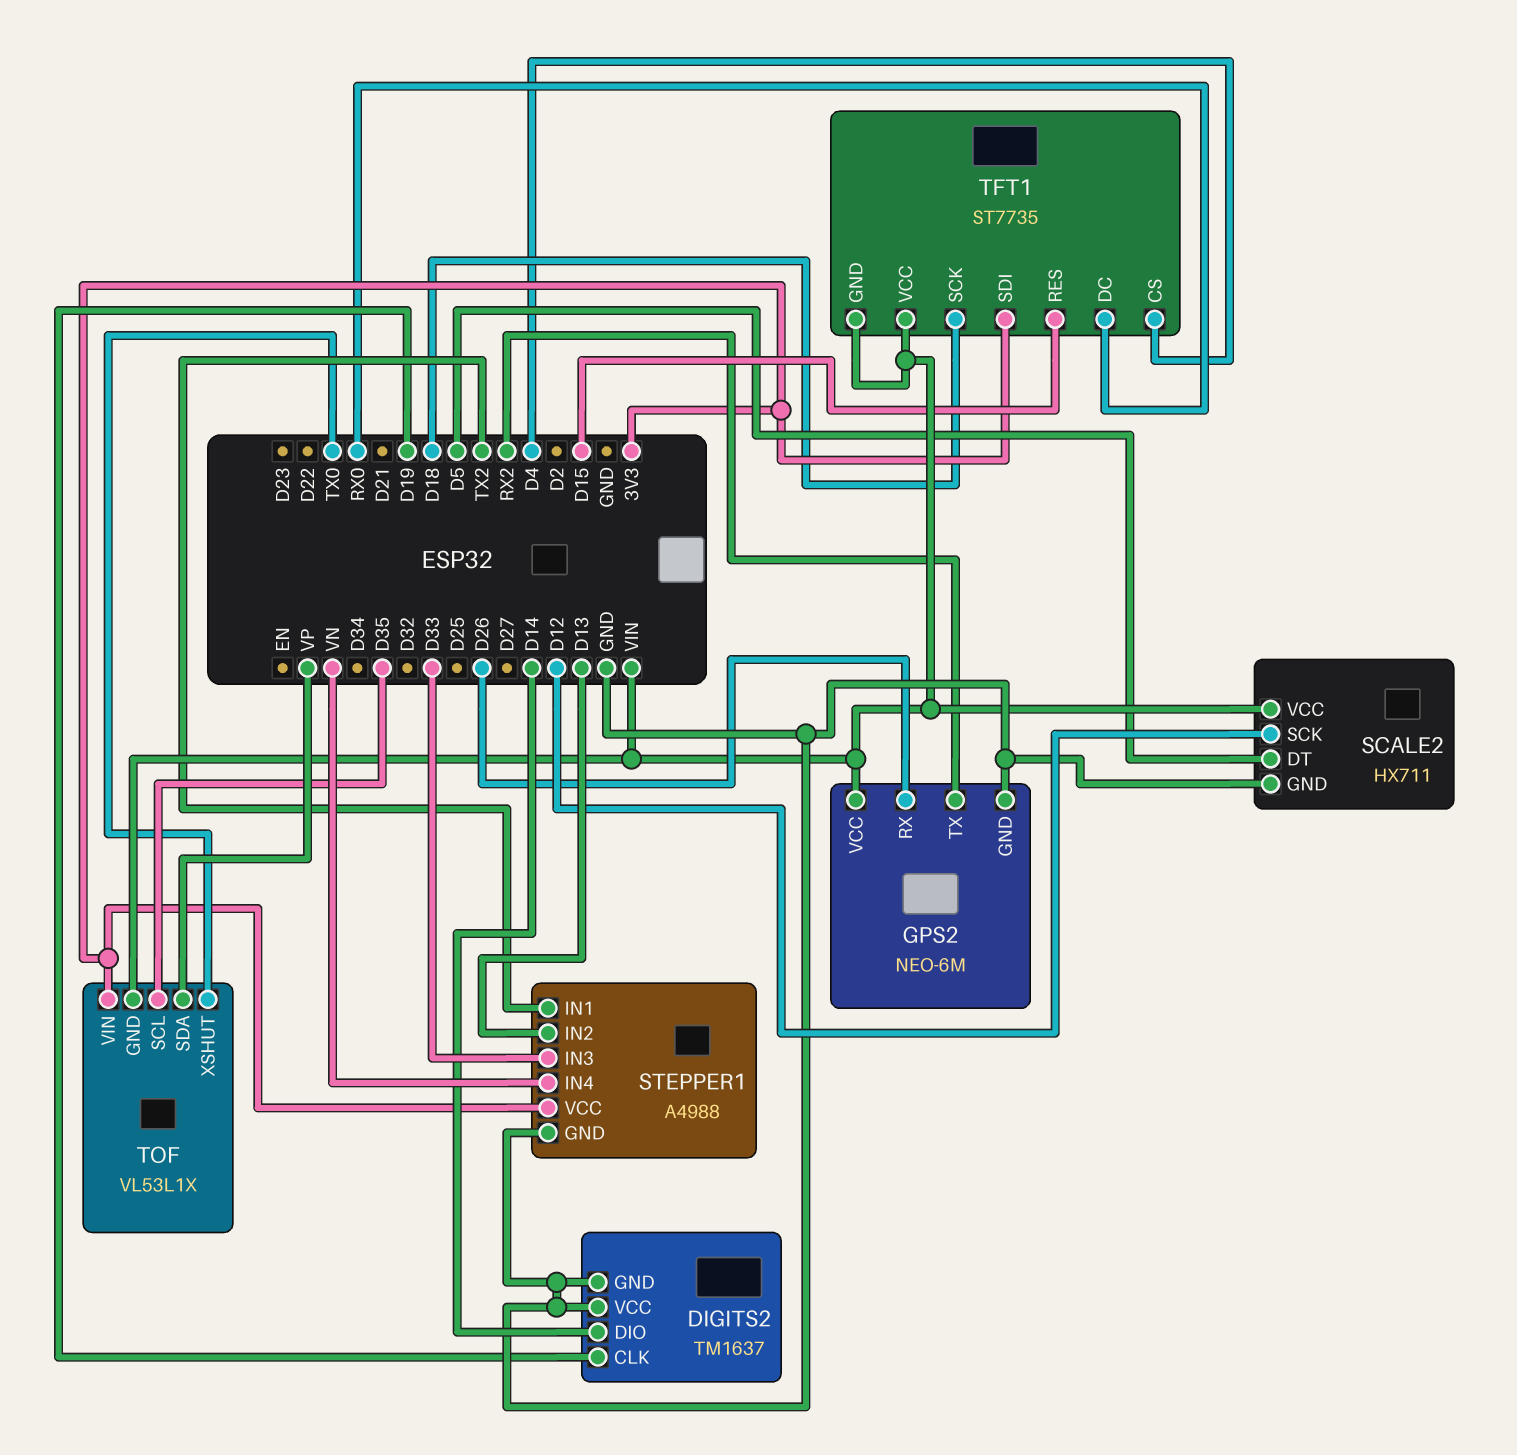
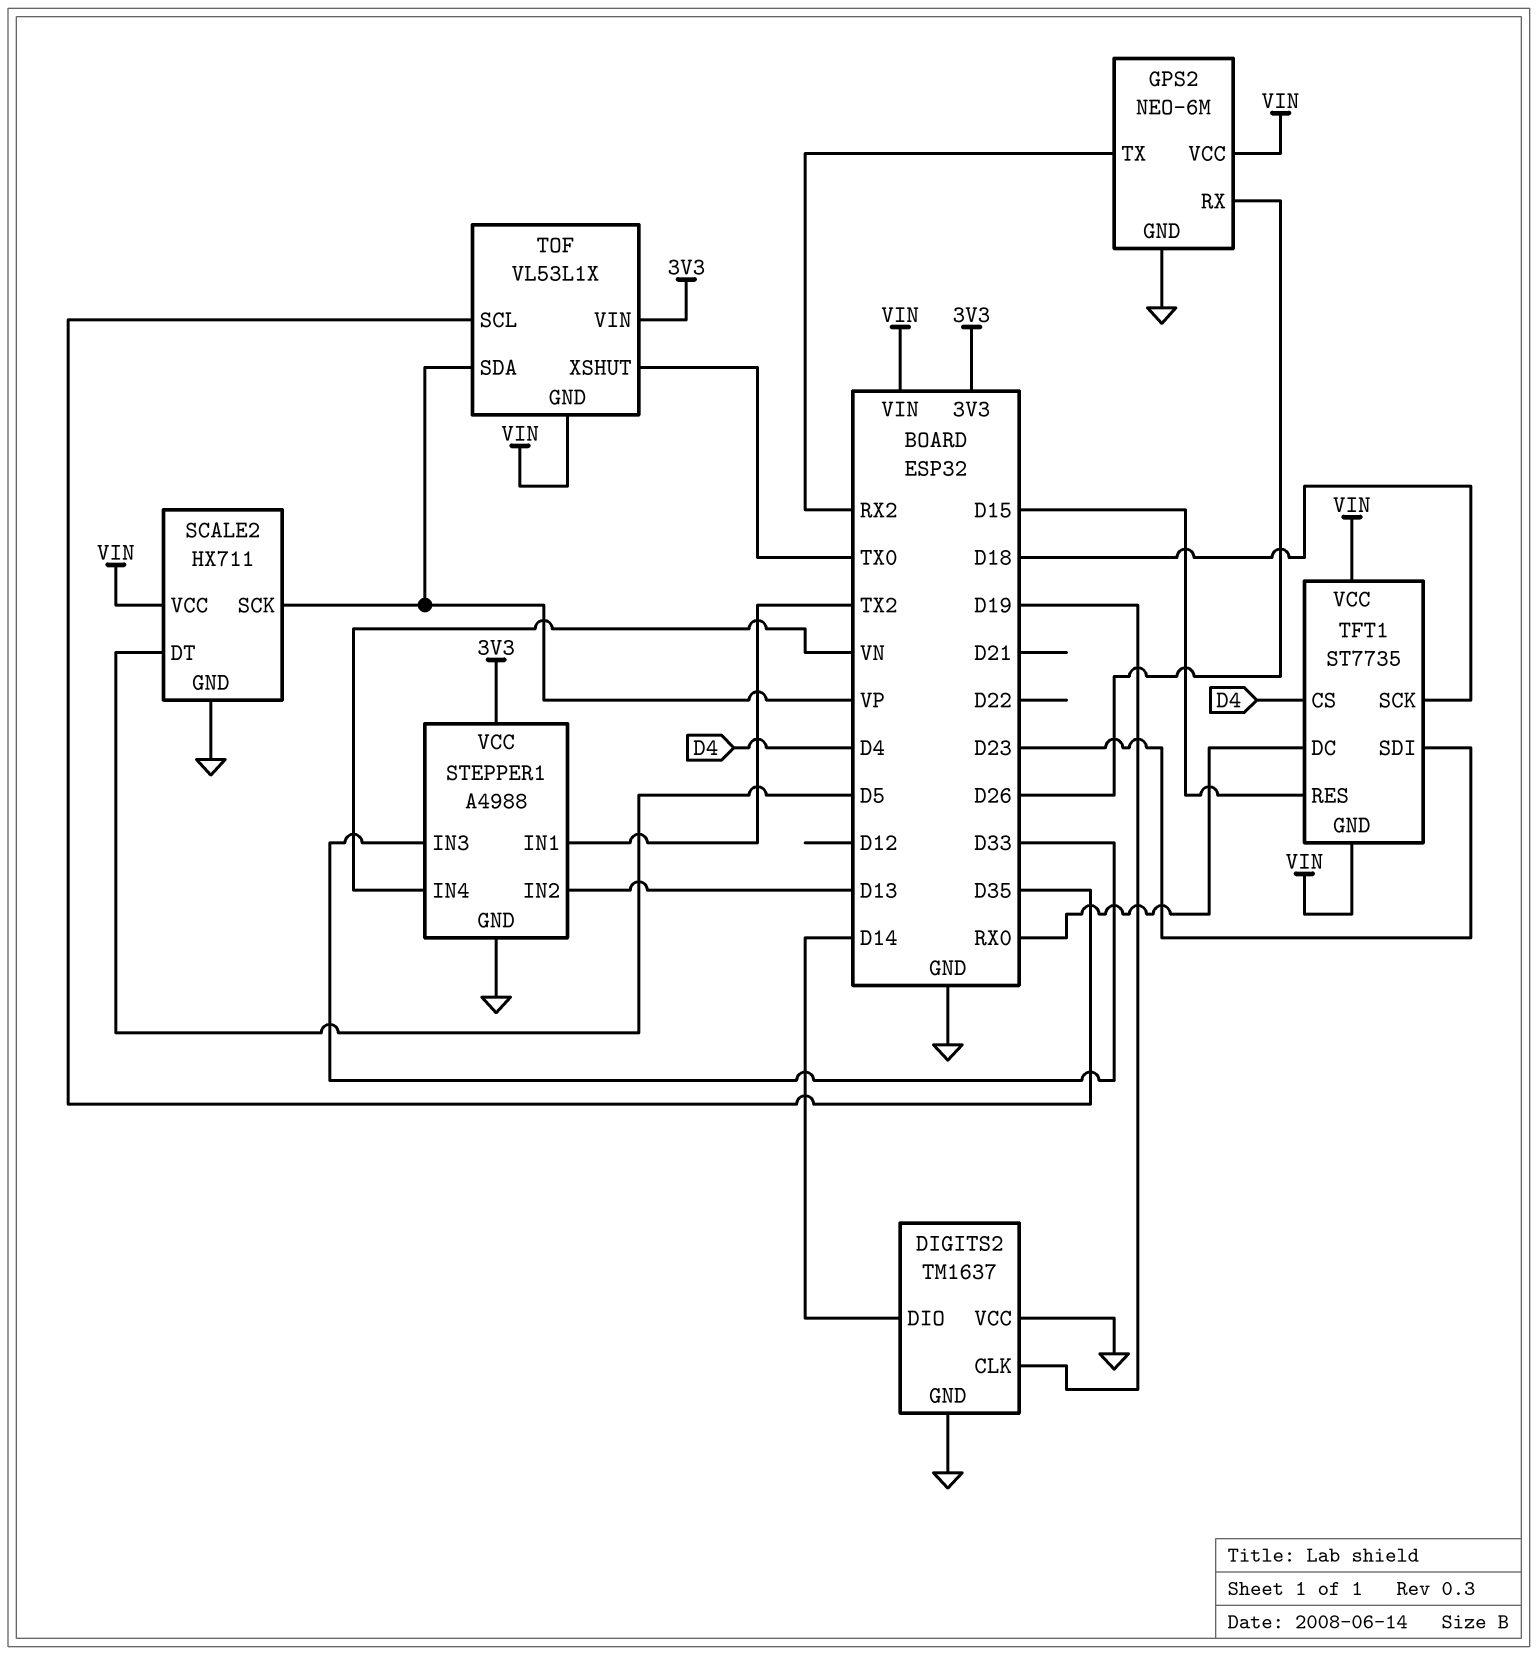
SCALE2 pin SCK: D12 -> VP
TFT1 pin SDI: 3V3 -> D23

